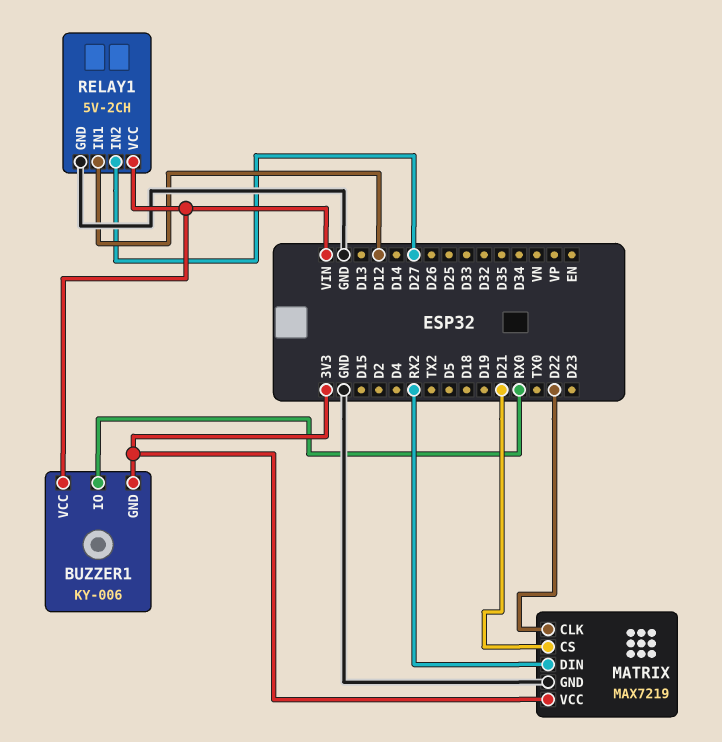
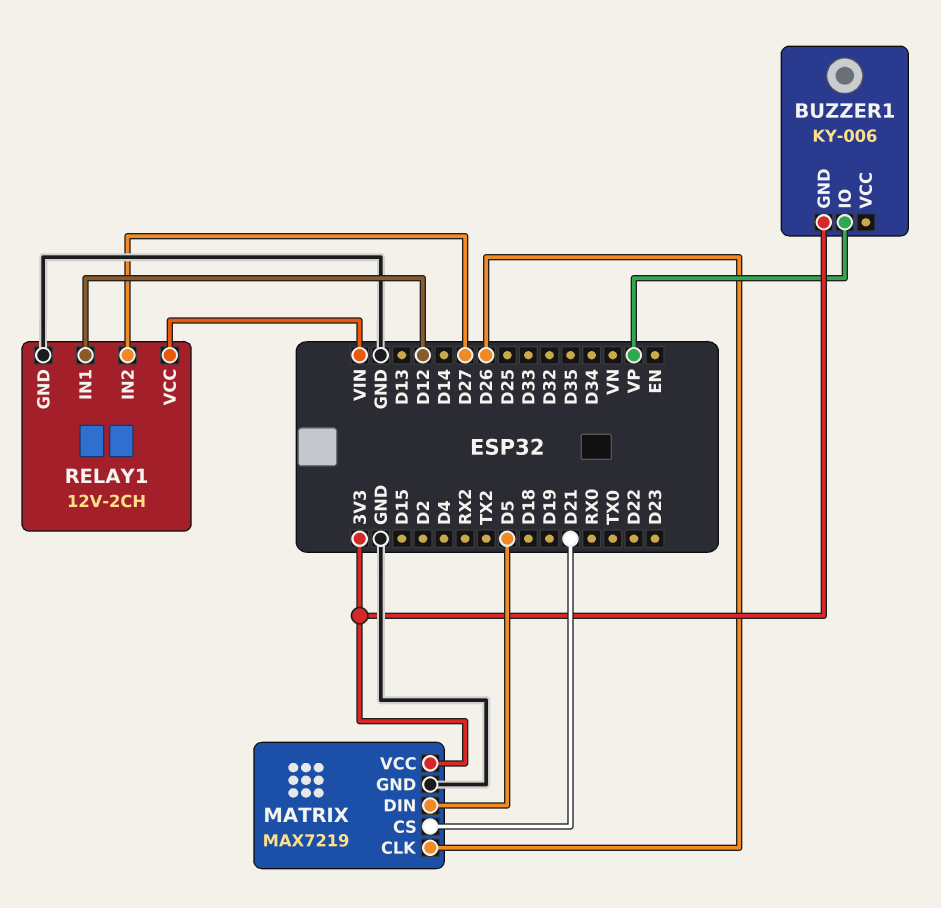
BUZZER1 pin IO: RX0 -> VP
BUZZER1 pin VCC: VIN -> none
MATRIX pin CLK: D22 -> D26
MATRIX pin DIN: RX2 -> D5
RELAY1: 5V-2CH -> 12V-2CH

